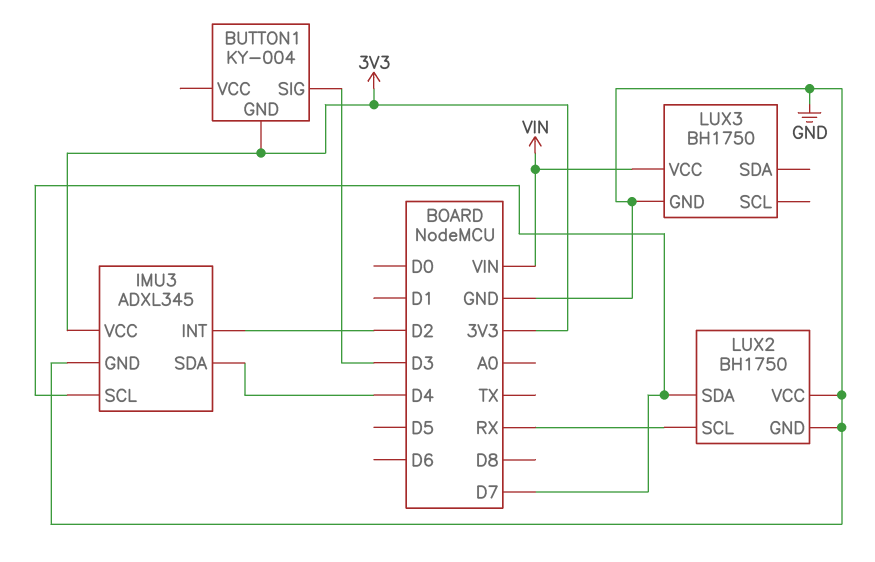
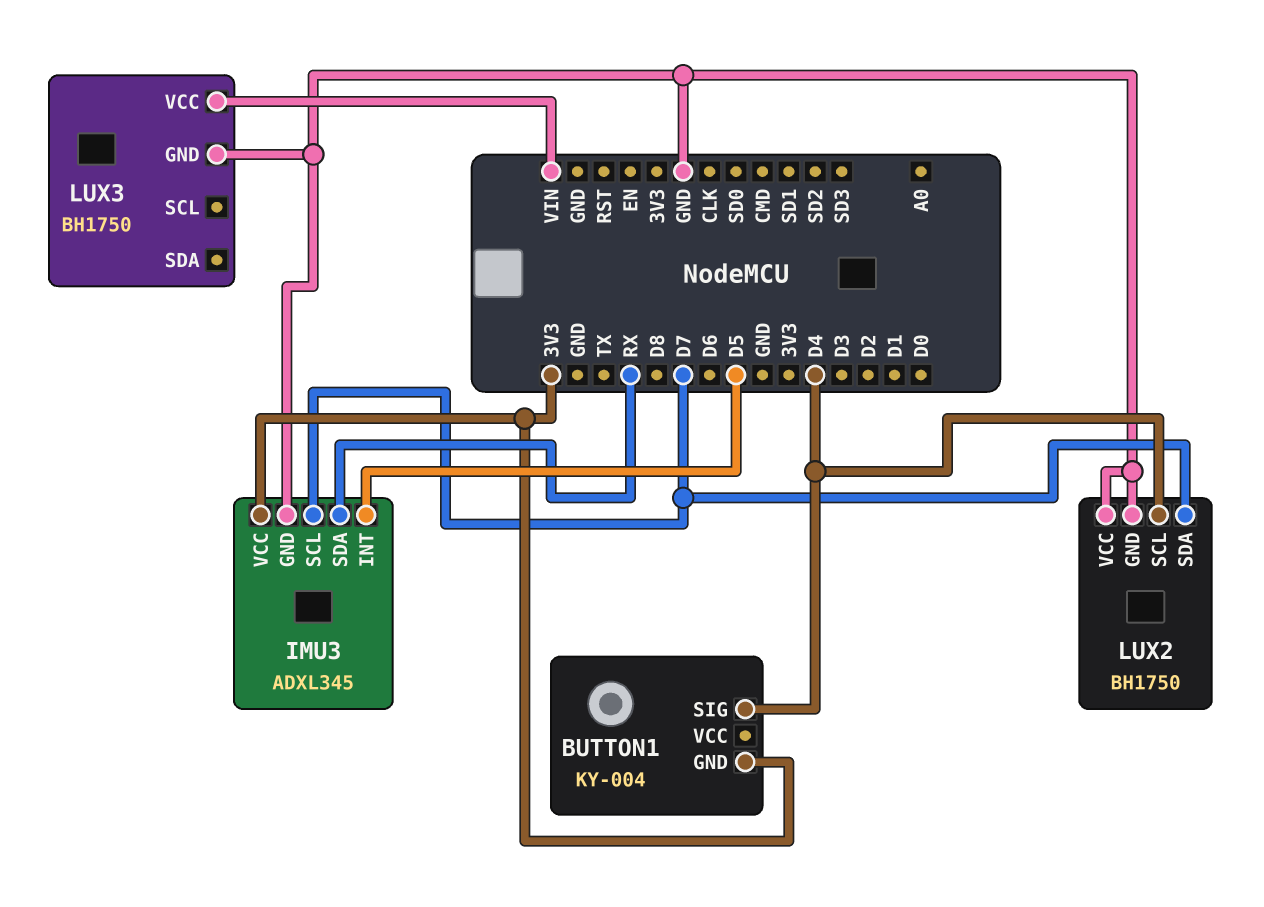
BUTTON1 pin SIG: D3 -> D4
IMU3 pin INT: D2 -> D5
IMU3 pin SDA: D4 -> RX
LUX2 pin SCL: RX -> D4

